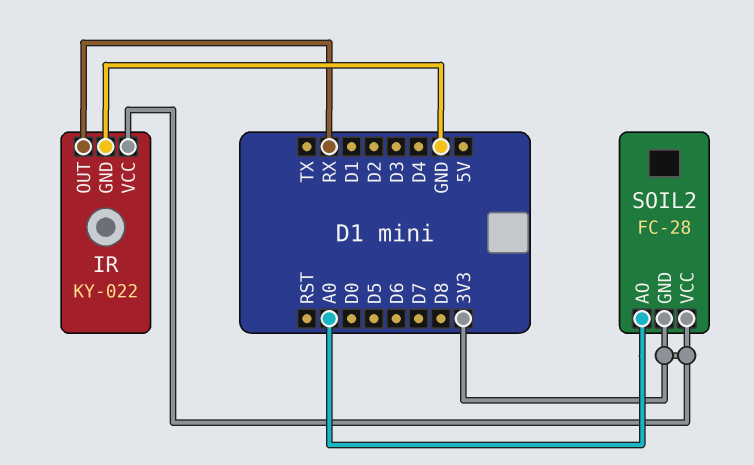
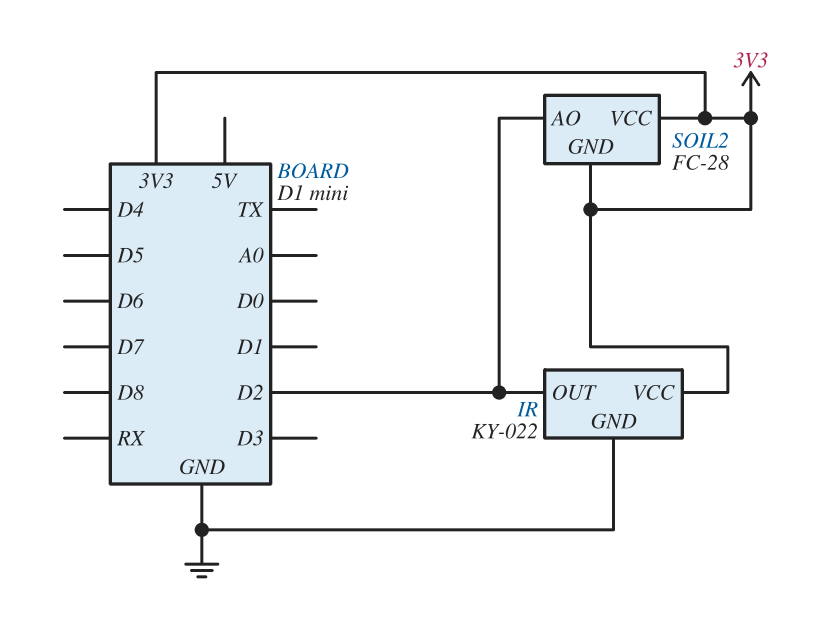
IR pin OUT: RX -> D2
SOIL2 pin AO: A0 -> D2

